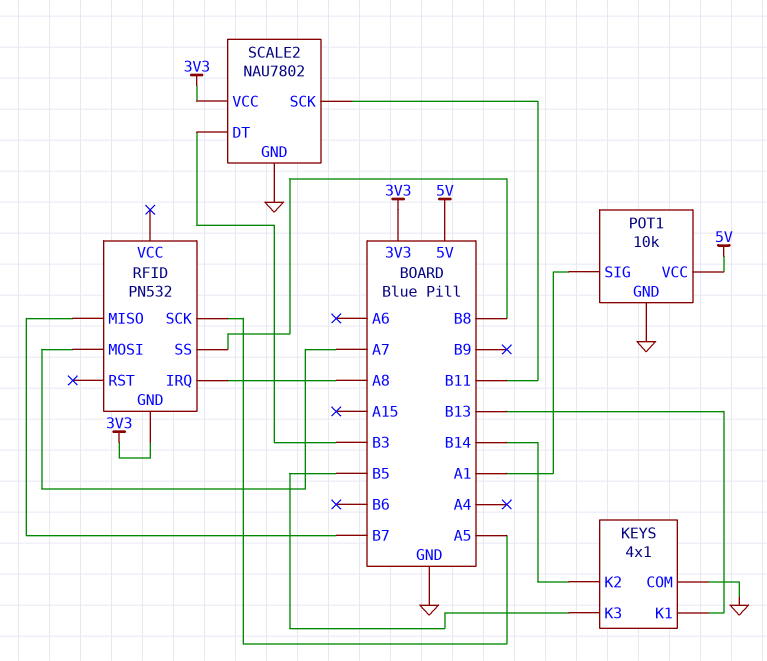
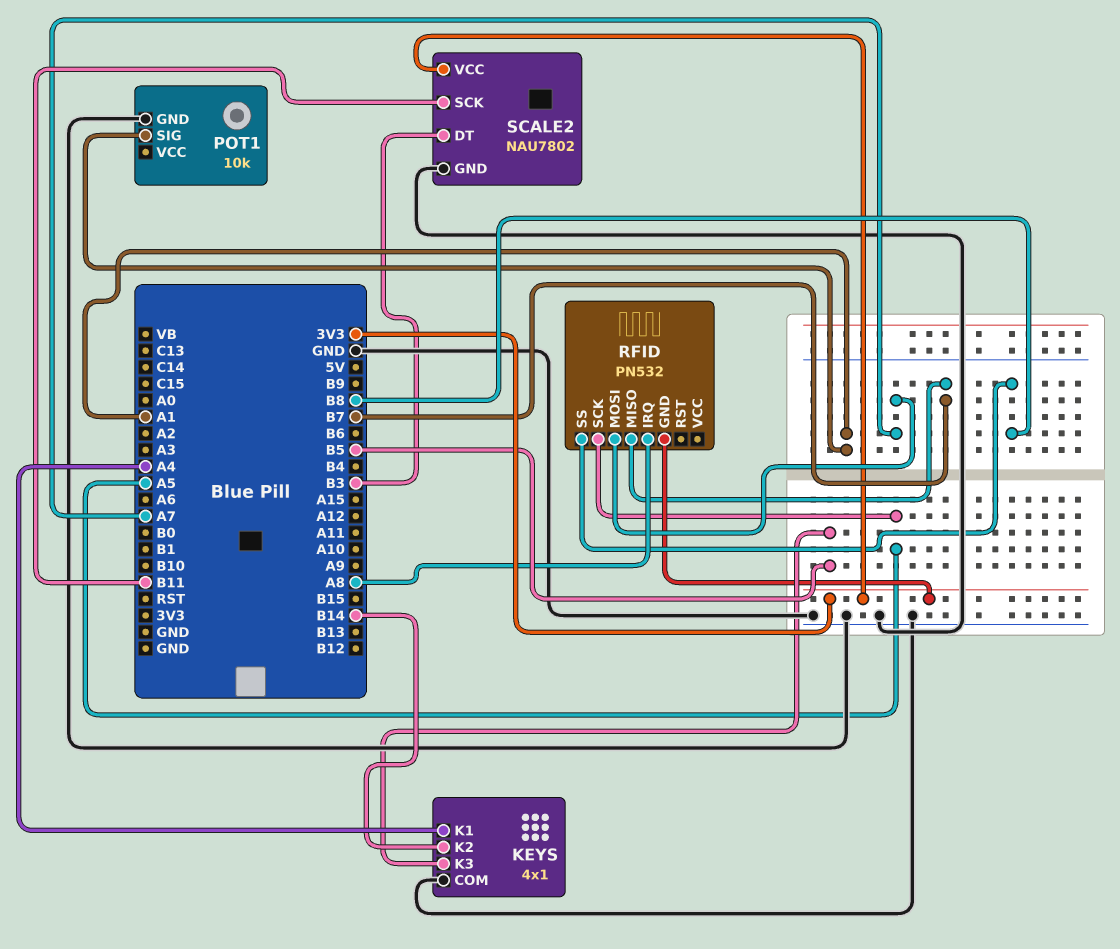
KEYS pin K1: B13 -> A4
POT1 pin VCC: 5V -> none

